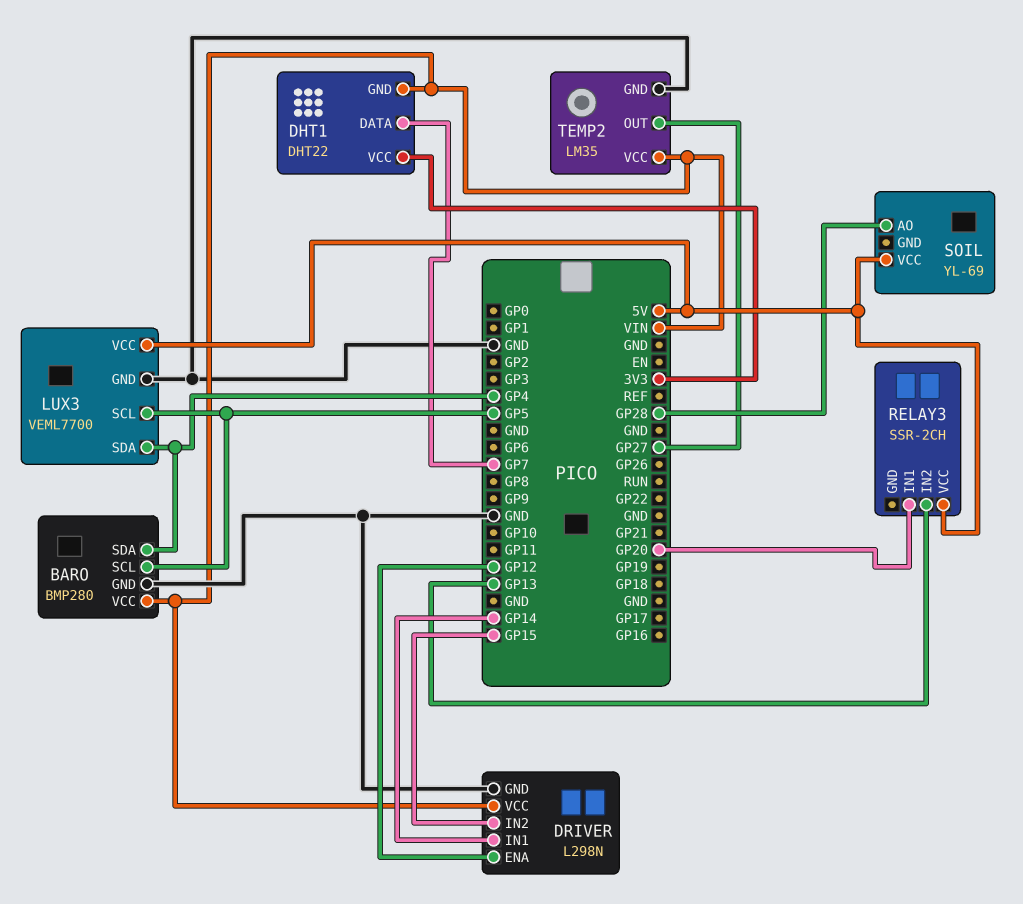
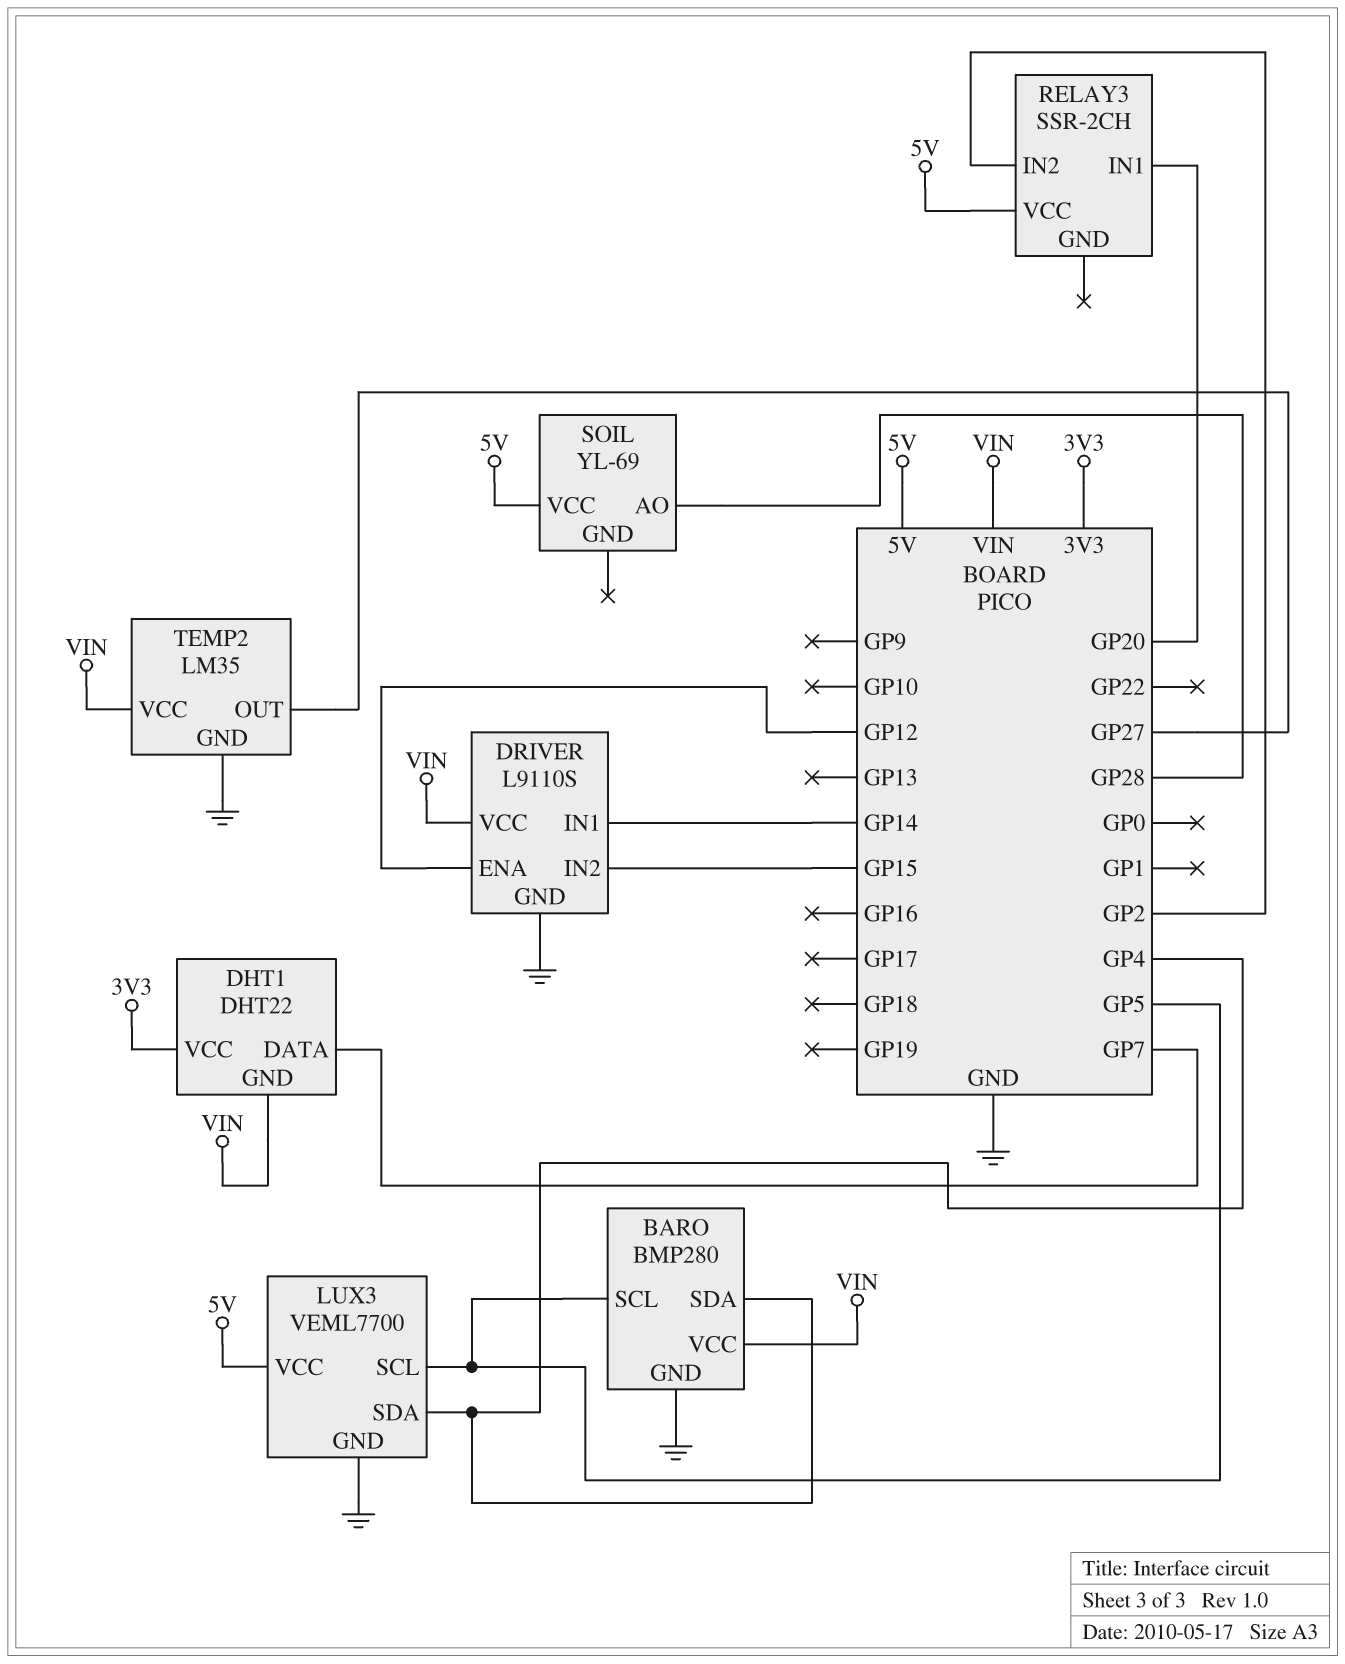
DRIVER: L298N -> L9110S
RELAY3 pin IN2: GP13 -> GP2

